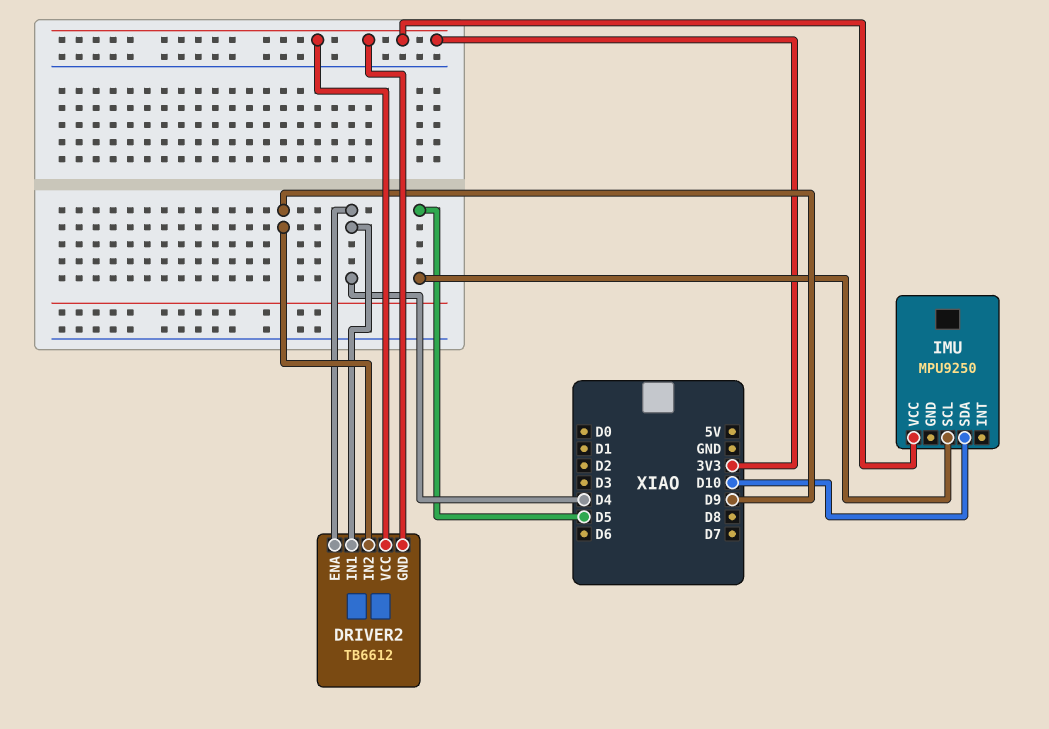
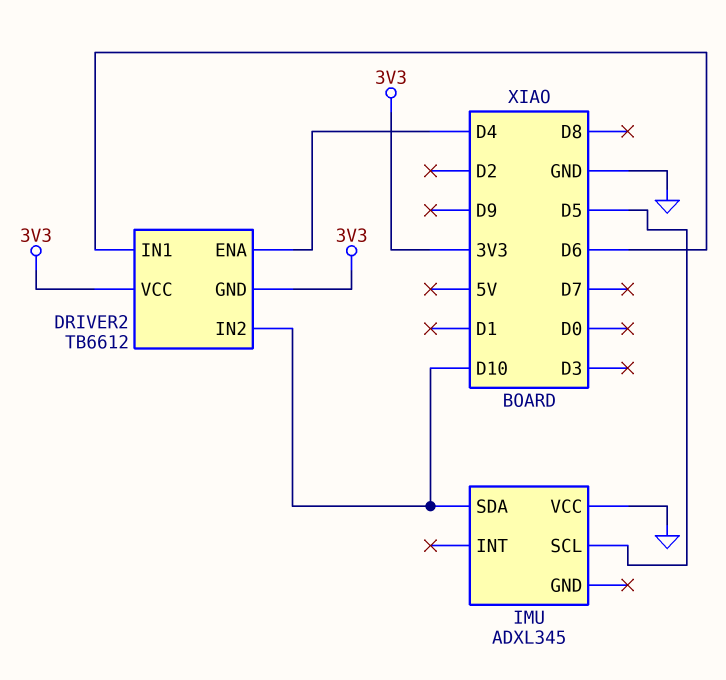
DRIVER2 pin IN1: D4 -> D6
DRIVER2 pin IN2: D9 -> D10
IMU: MPU9250 -> ADXL345
IMU pin VCC: 3V3 -> GND

